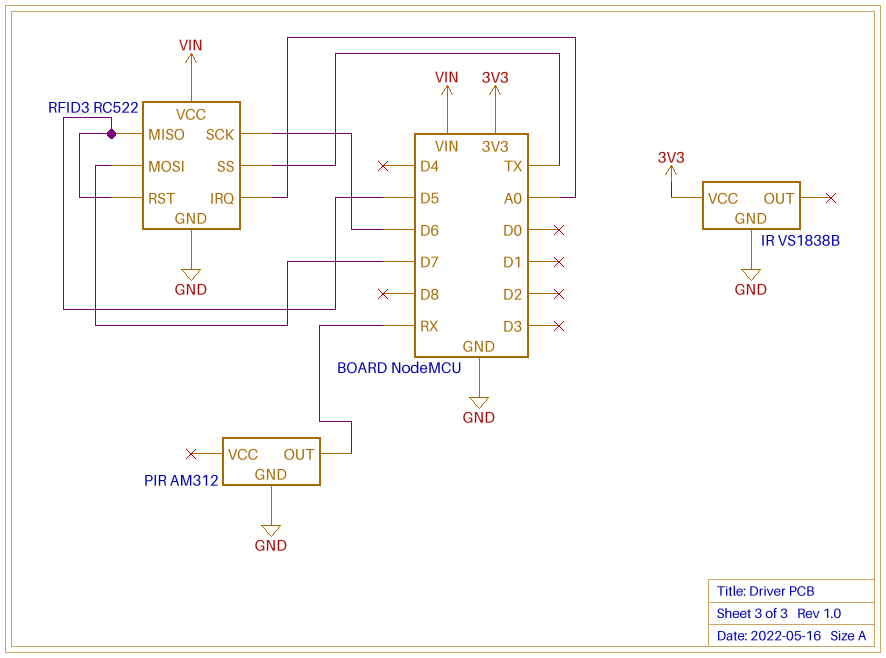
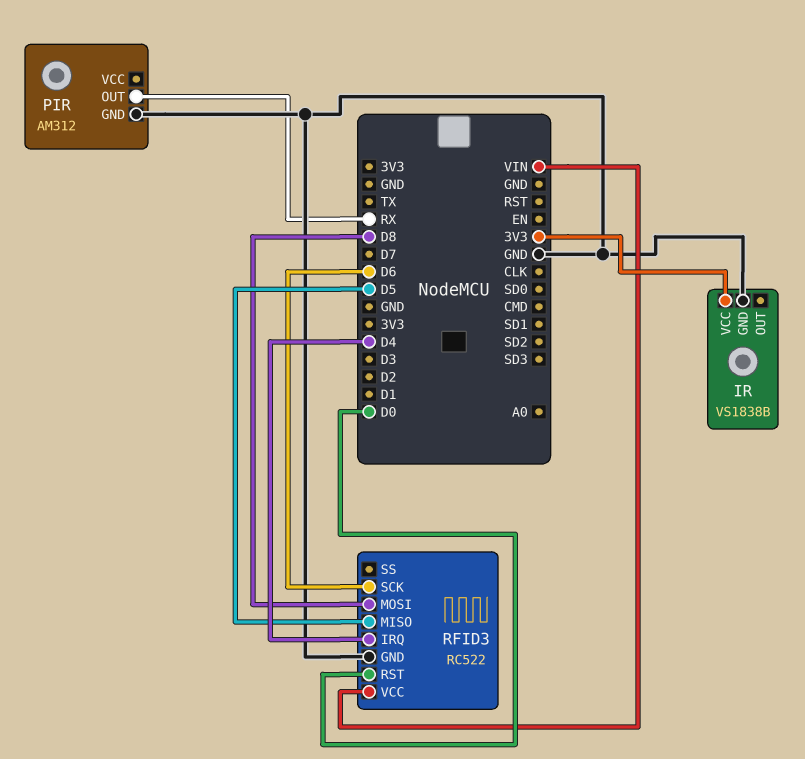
RFID3 pin IRQ: A0 -> D4
RFID3 pin MOSI: D7 -> D8
RFID3 pin RST: D5 -> D0
RFID3 pin SS: TX -> none

